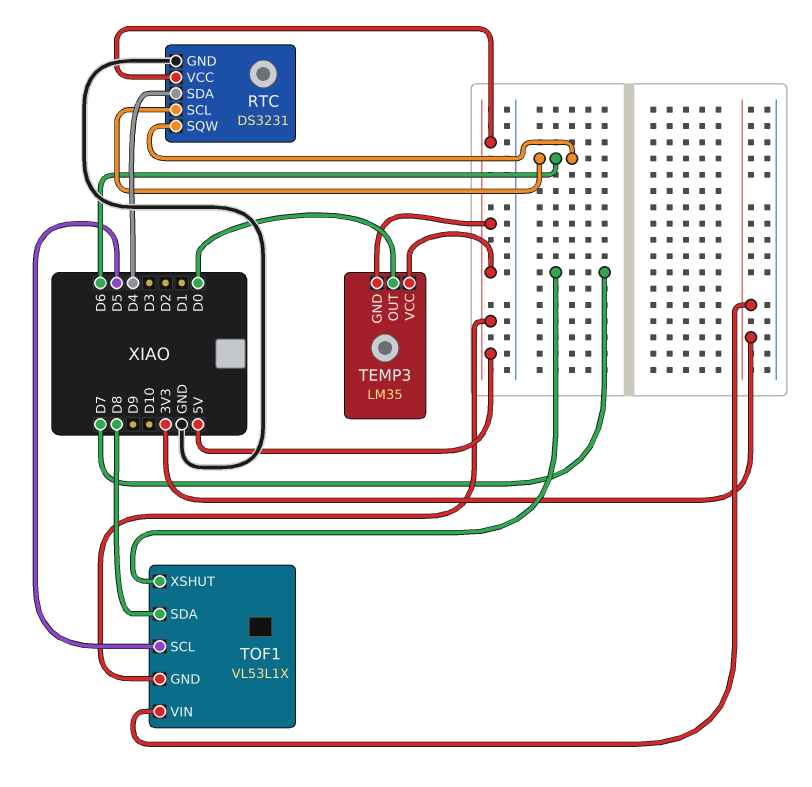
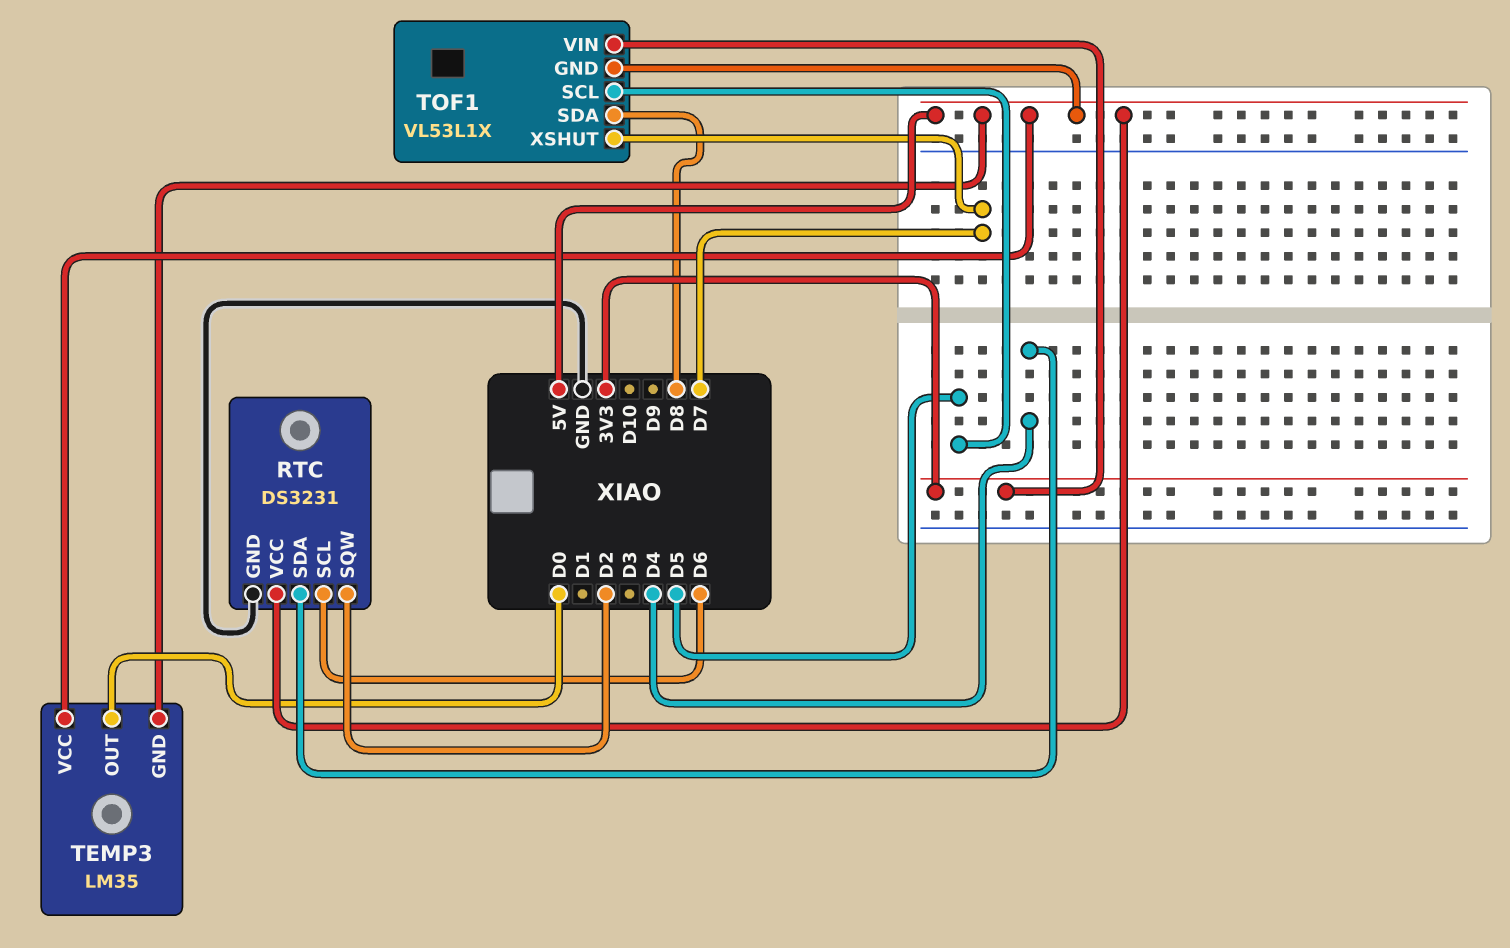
RTC pin SQW: D6 -> D2

